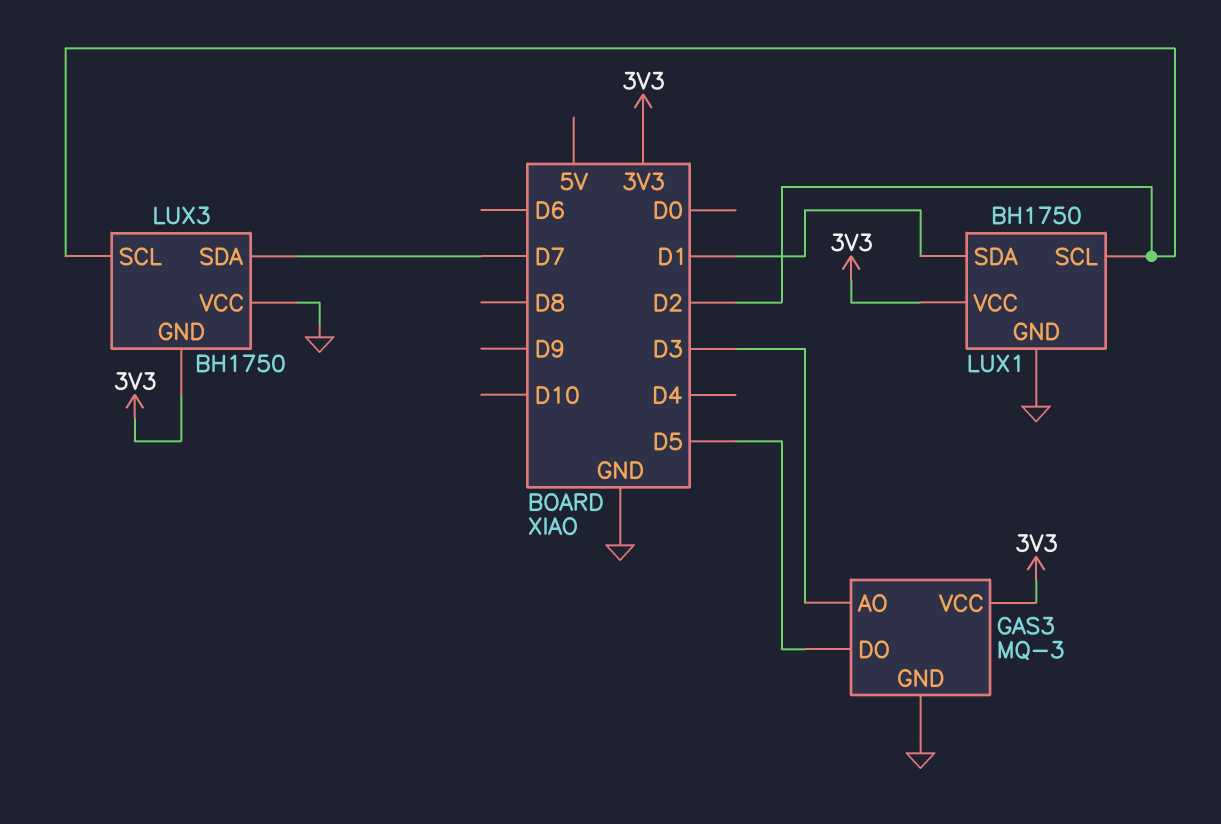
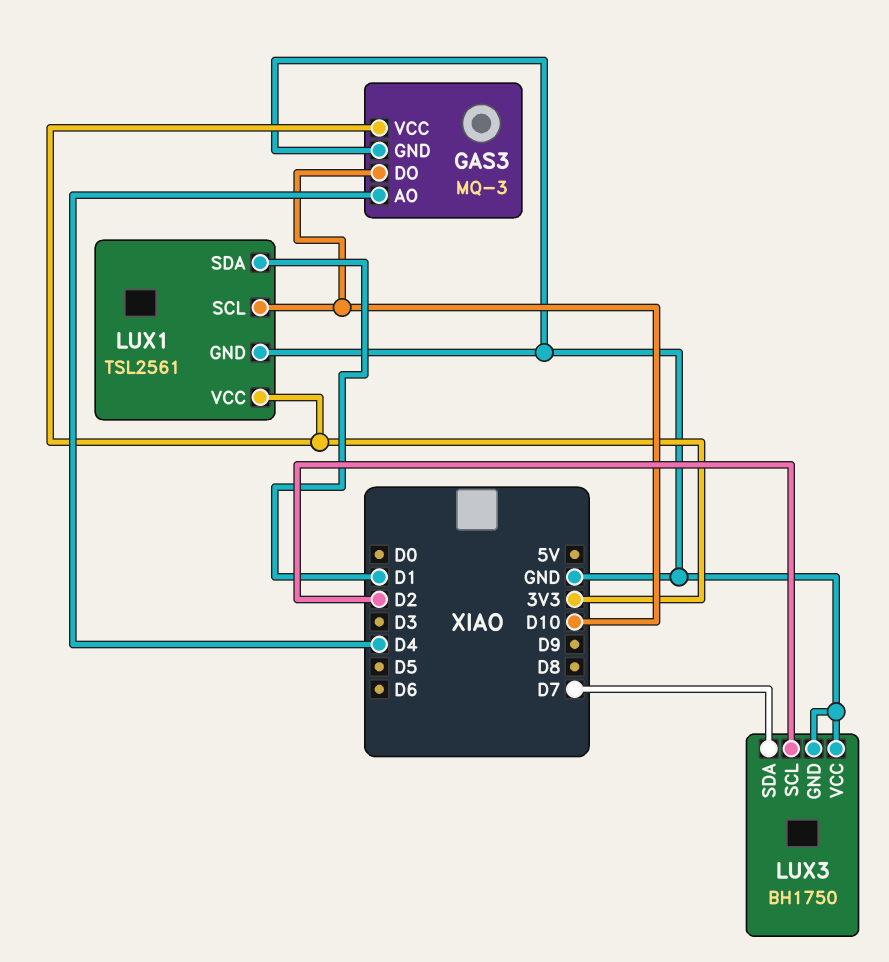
GAS3 pin AO: D3 -> D4
GAS3 pin DO: D5 -> D10
LUX1: BH1750 -> TSL2561
LUX1 pin SCL: D2 -> D10
LUX3 pin GND: 3V3 -> GND

